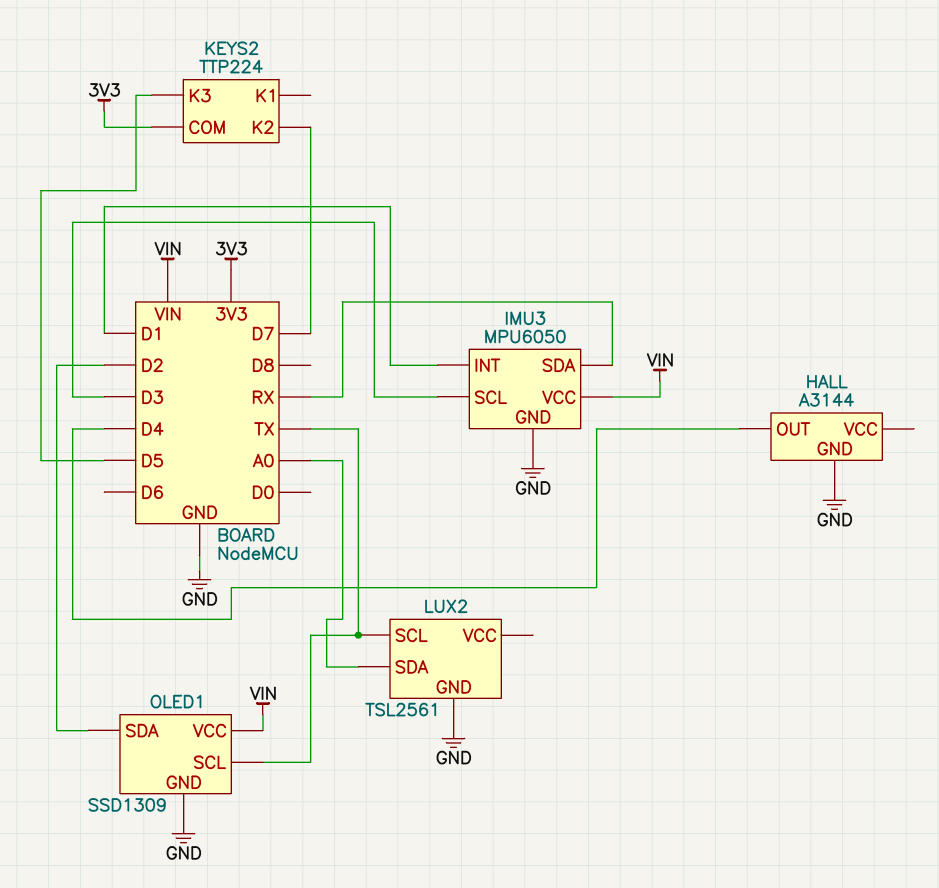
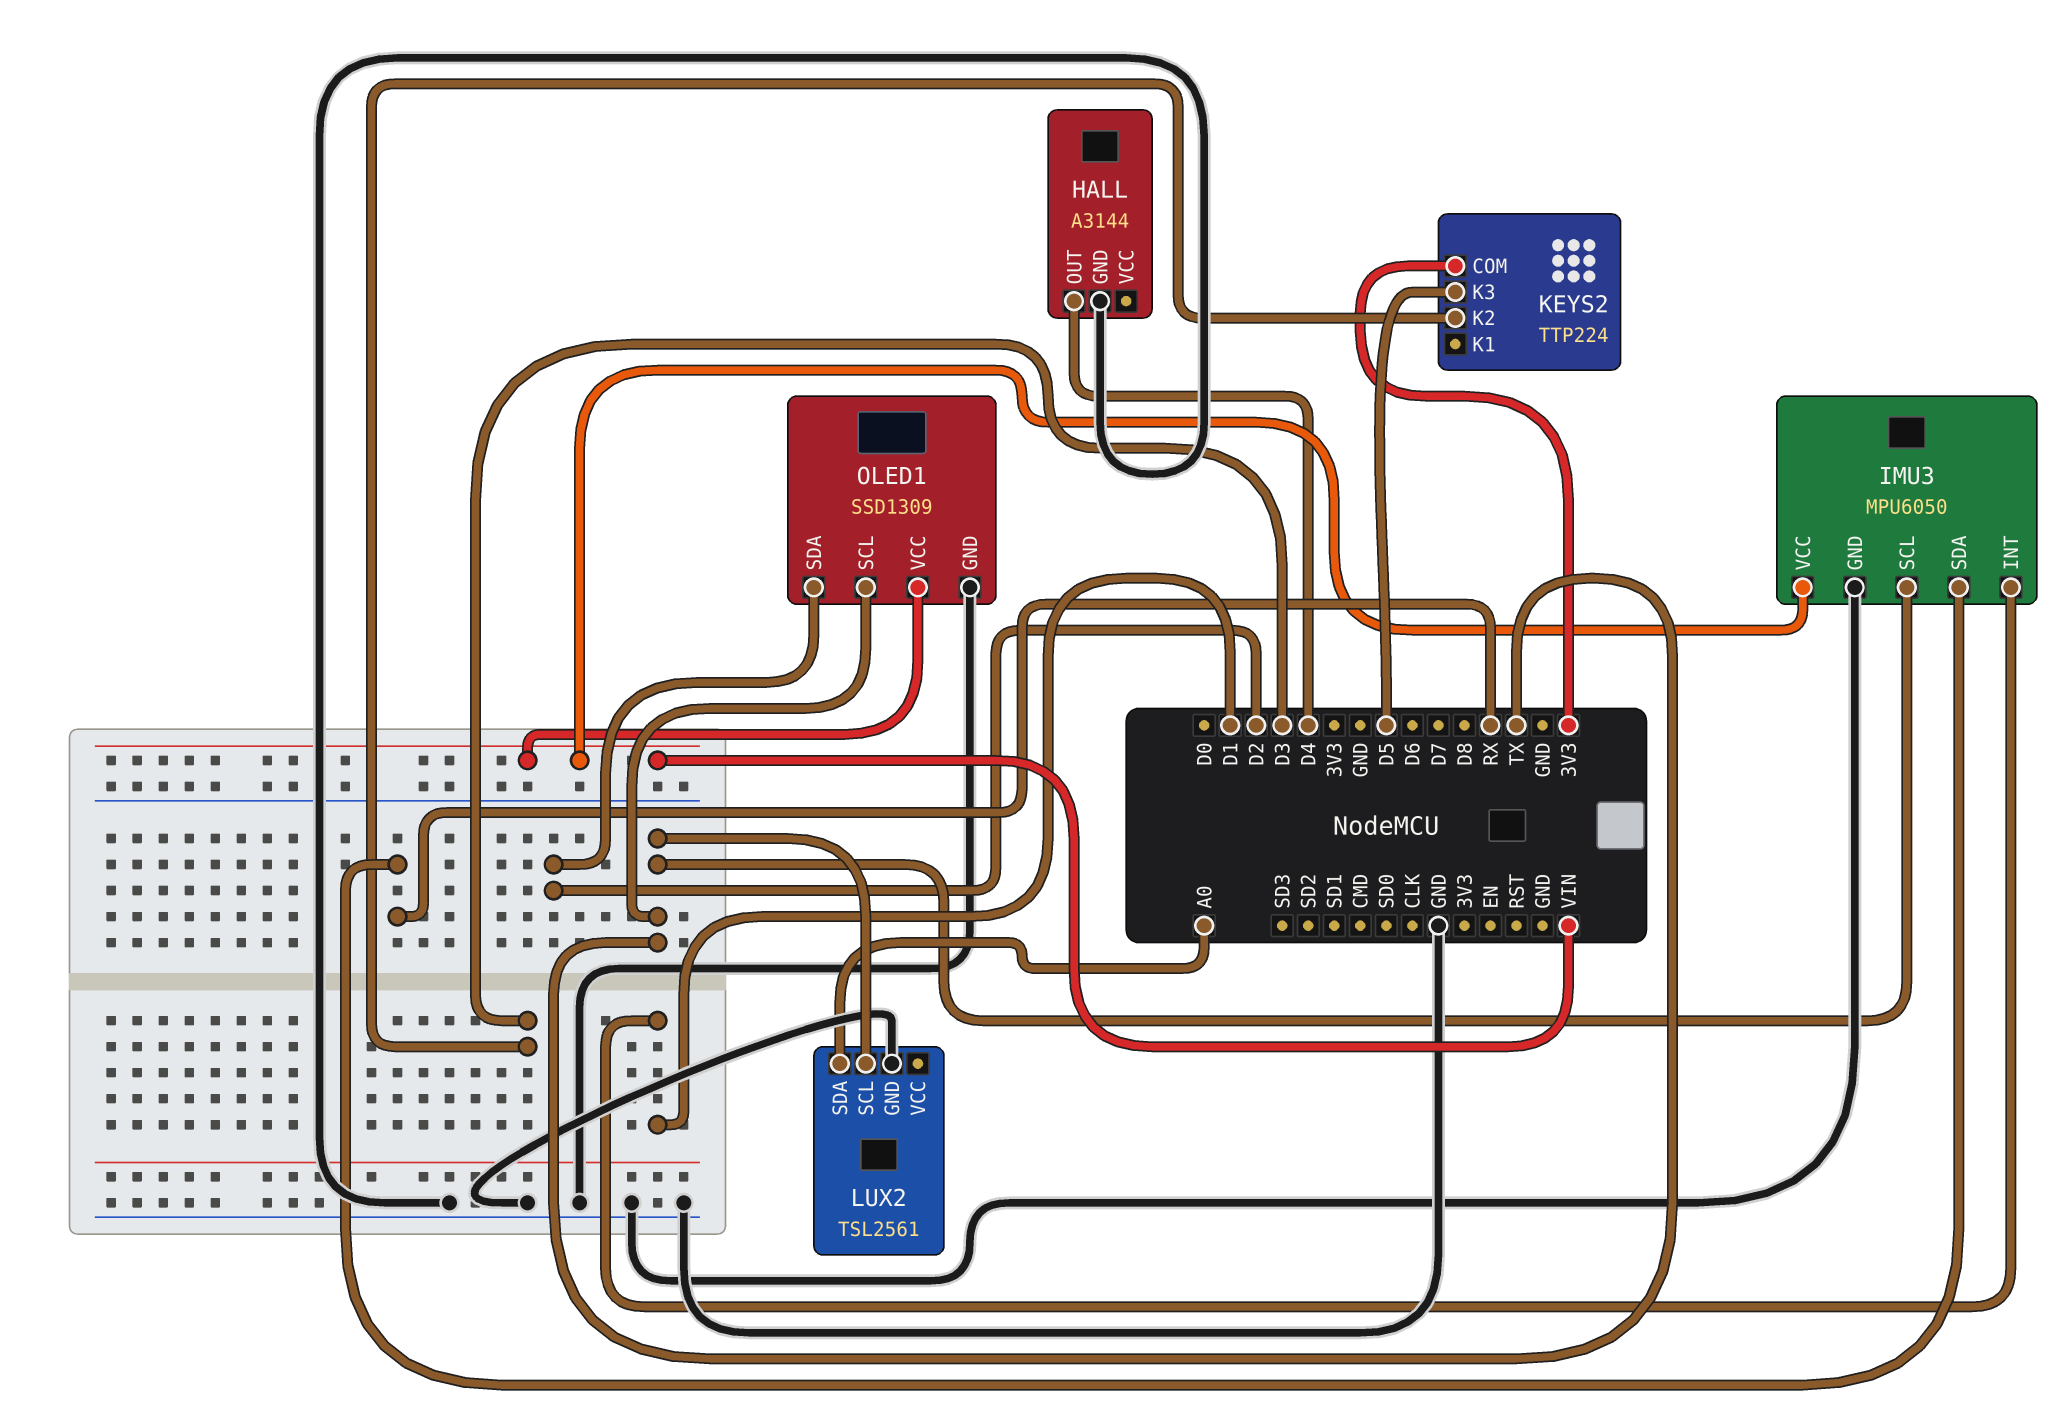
IMU3 pin SCL: D3 -> TX
KEYS2 pin K2: D7 -> D3

